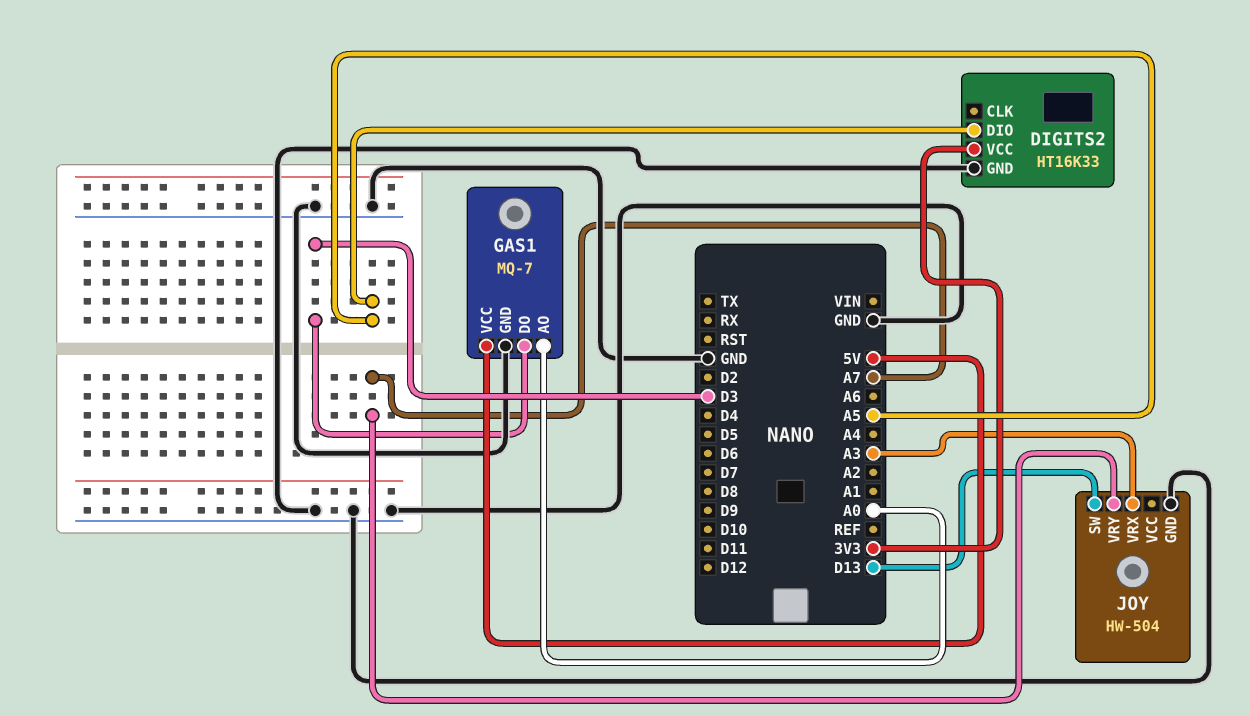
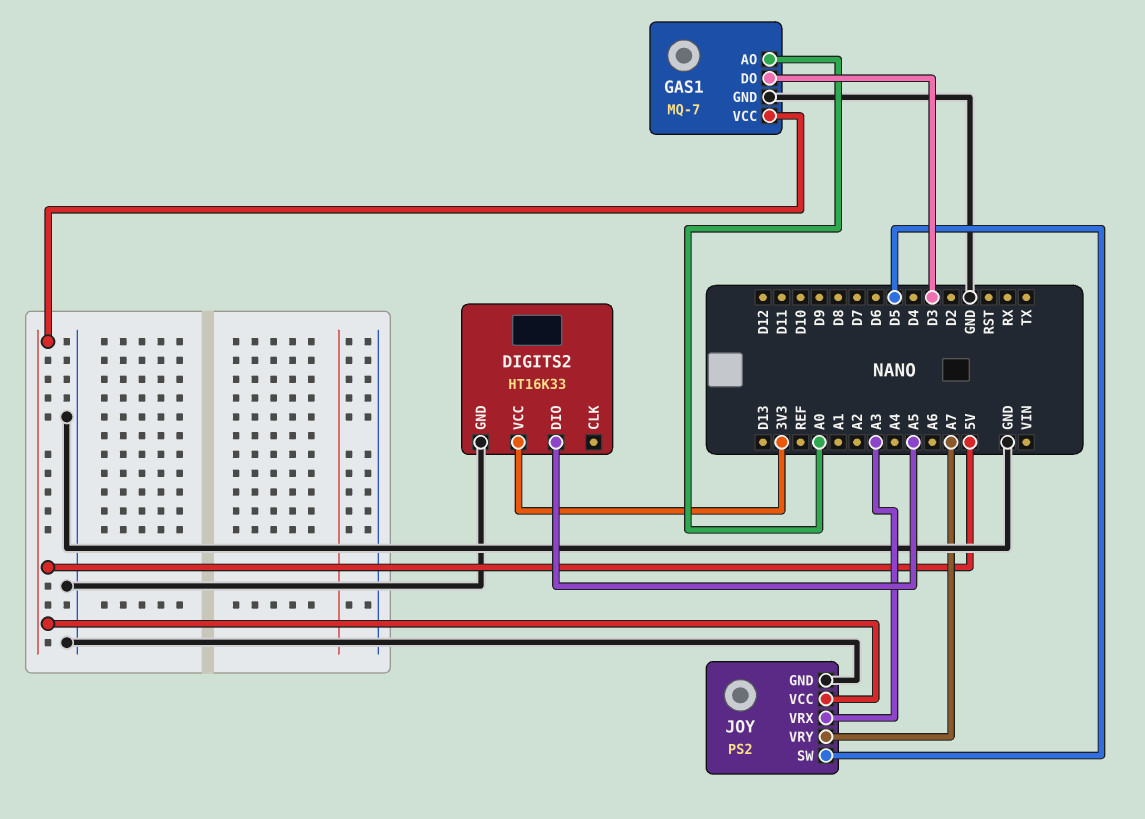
JOY: HW-504 -> PS2
JOY pin SW: D13 -> D5
JOY pin VCC: none -> 5V

